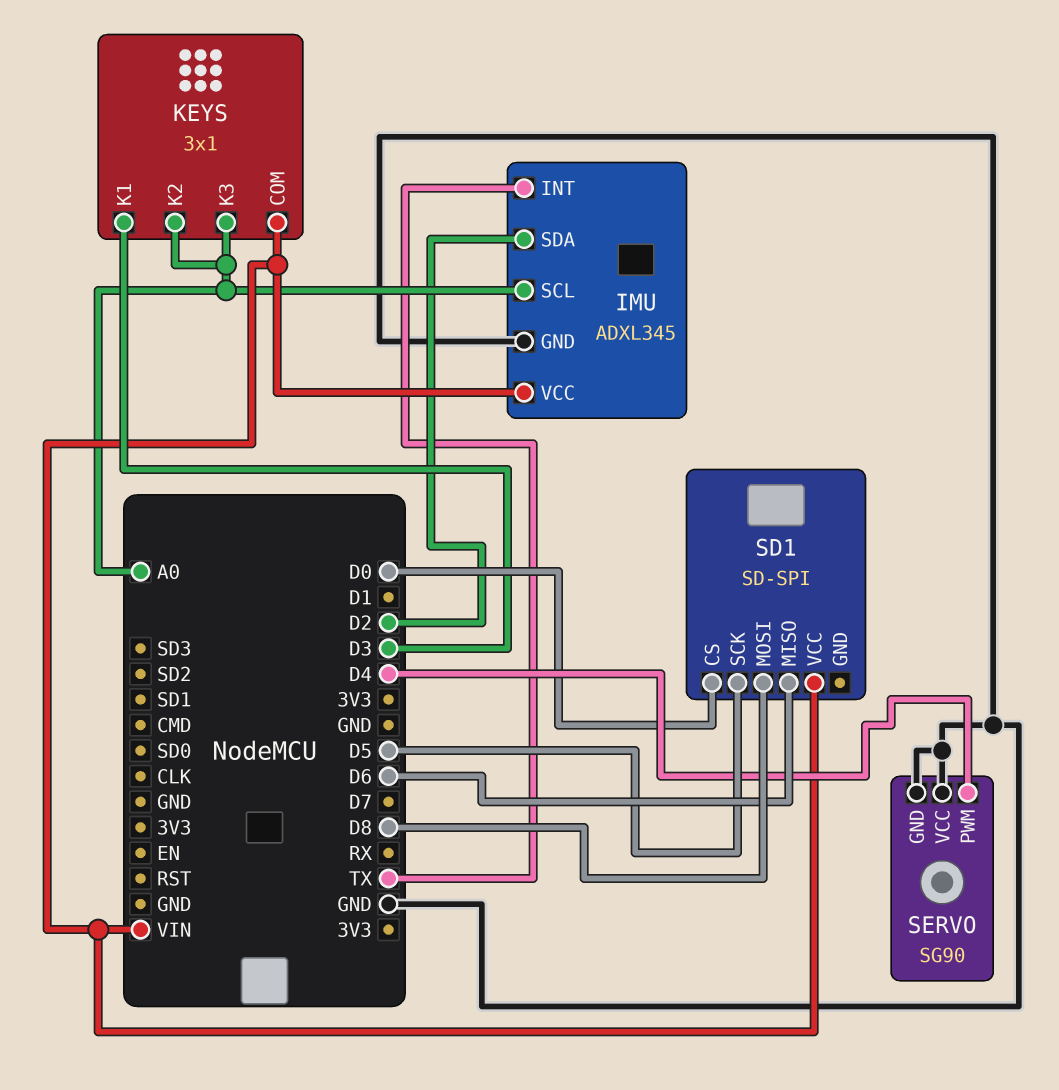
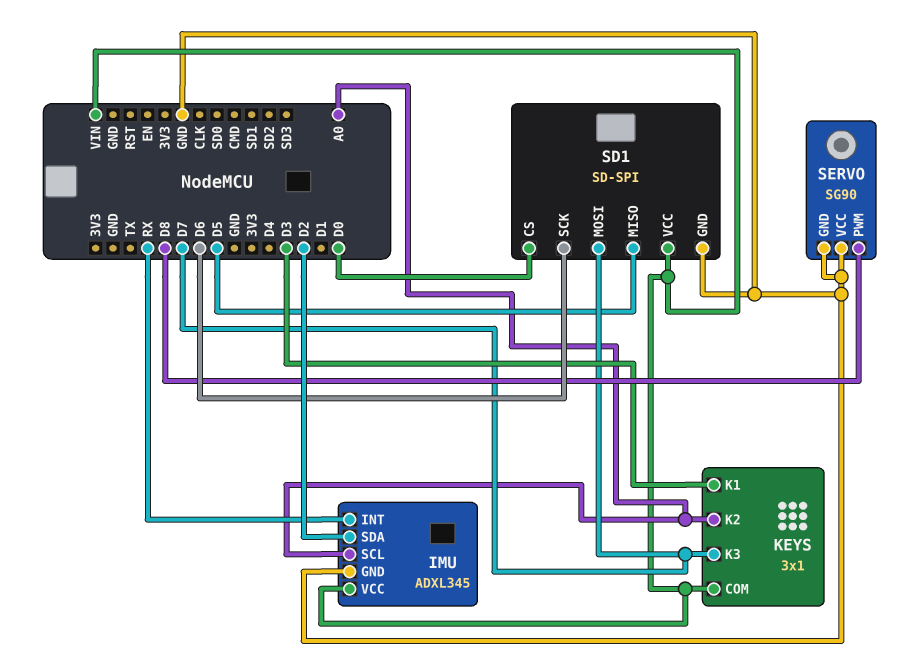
IMU pin INT: TX -> RX
KEYS pin K3: A0 -> D7
SD1 pin GND: none -> GND
SD1 pin MISO: D6 -> D5
SD1 pin MOSI: D8 -> D7
SD1 pin SCK: D5 -> D6
SERVO pin PWM: D4 -> D8

